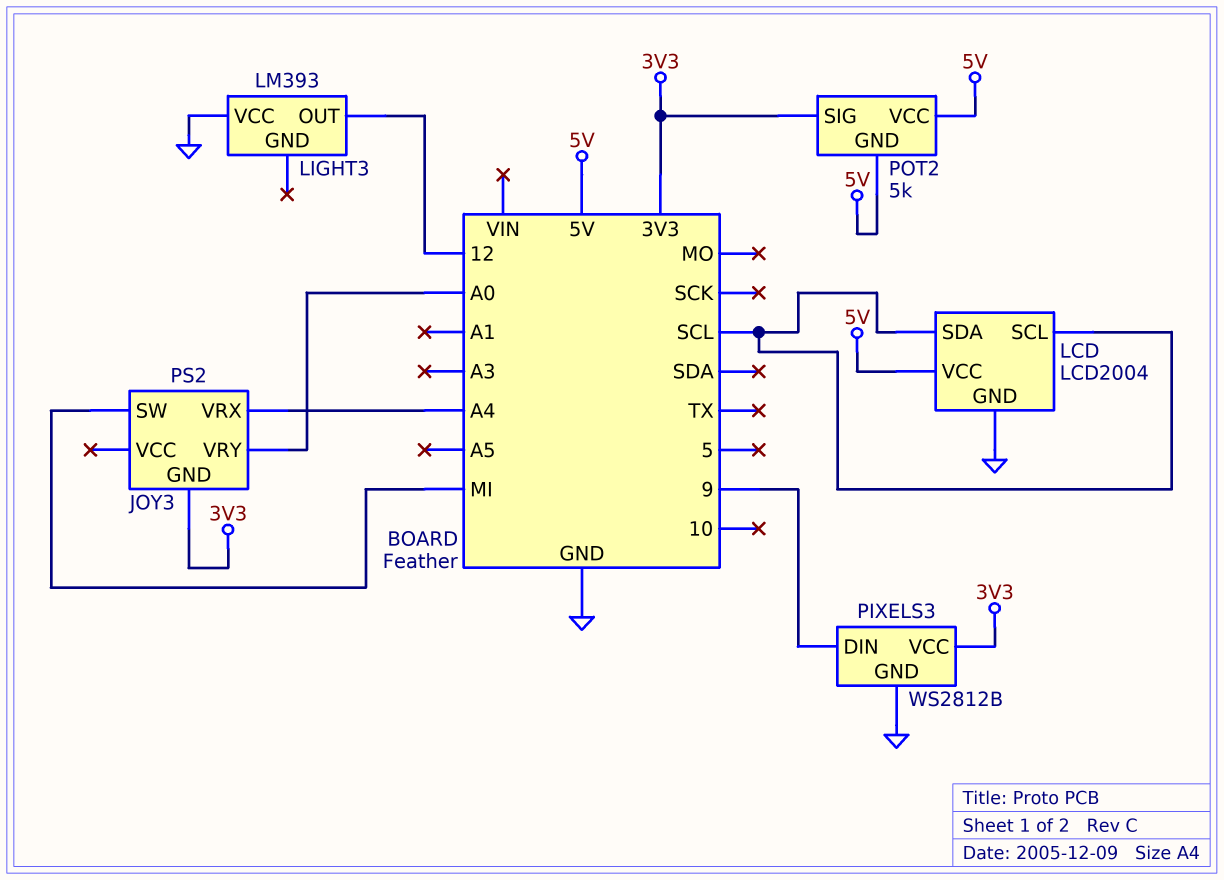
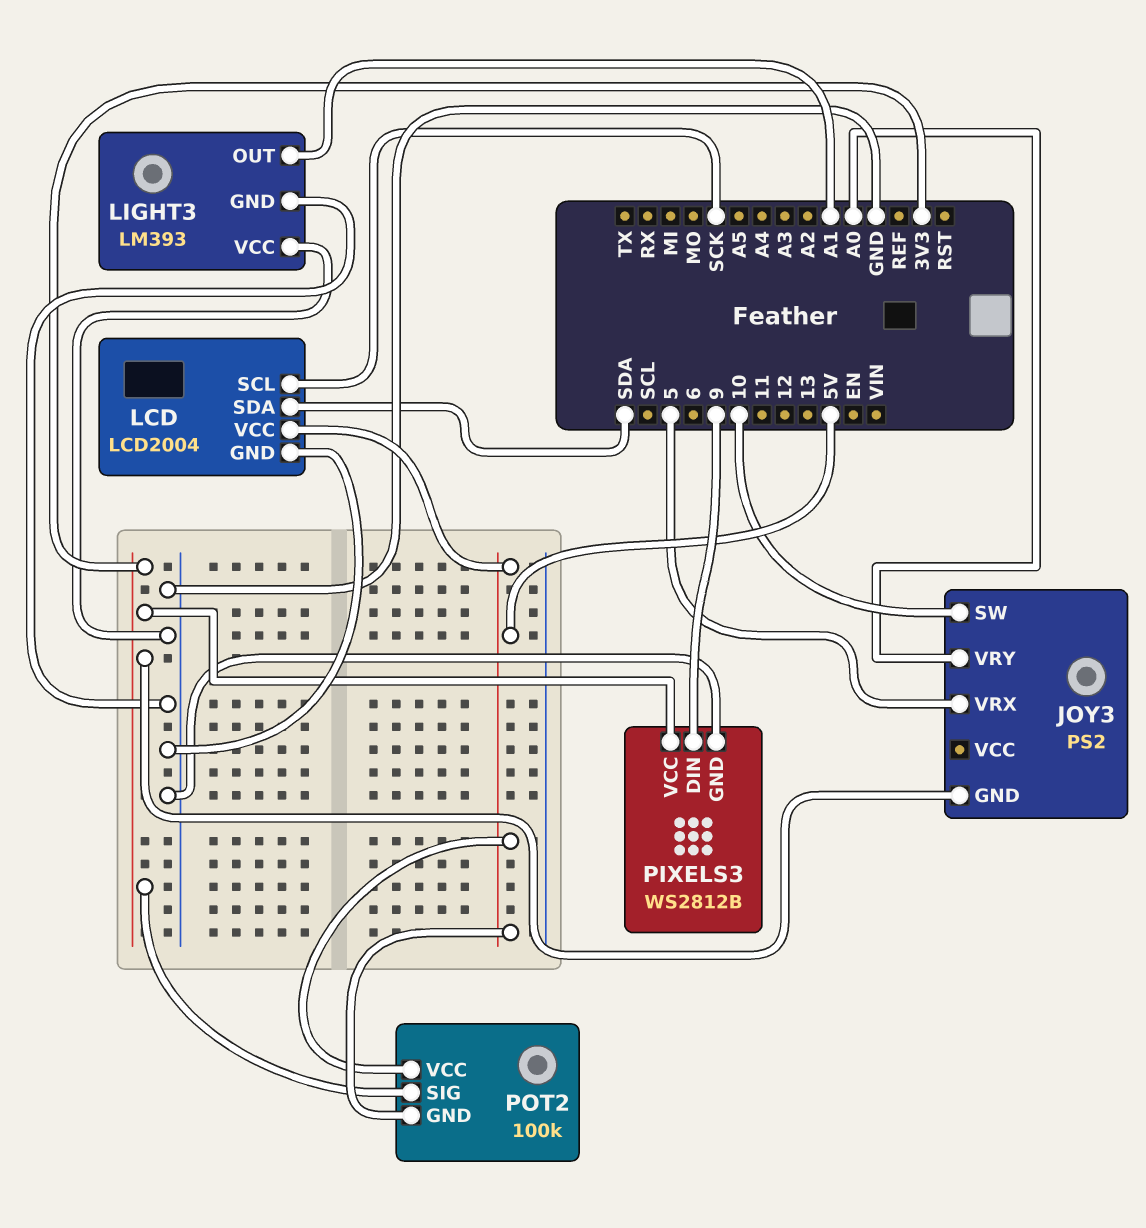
JOY3 pin SW: MI -> 10
JOY3 pin VRX: A4 -> 5
LCD pin SCL: SCL -> SCK
LCD pin SDA: SCL -> SDA
LIGHT3 pin GND: none -> GND
LIGHT3 pin OUT: 12 -> A1
POT2: 5k -> 100k

